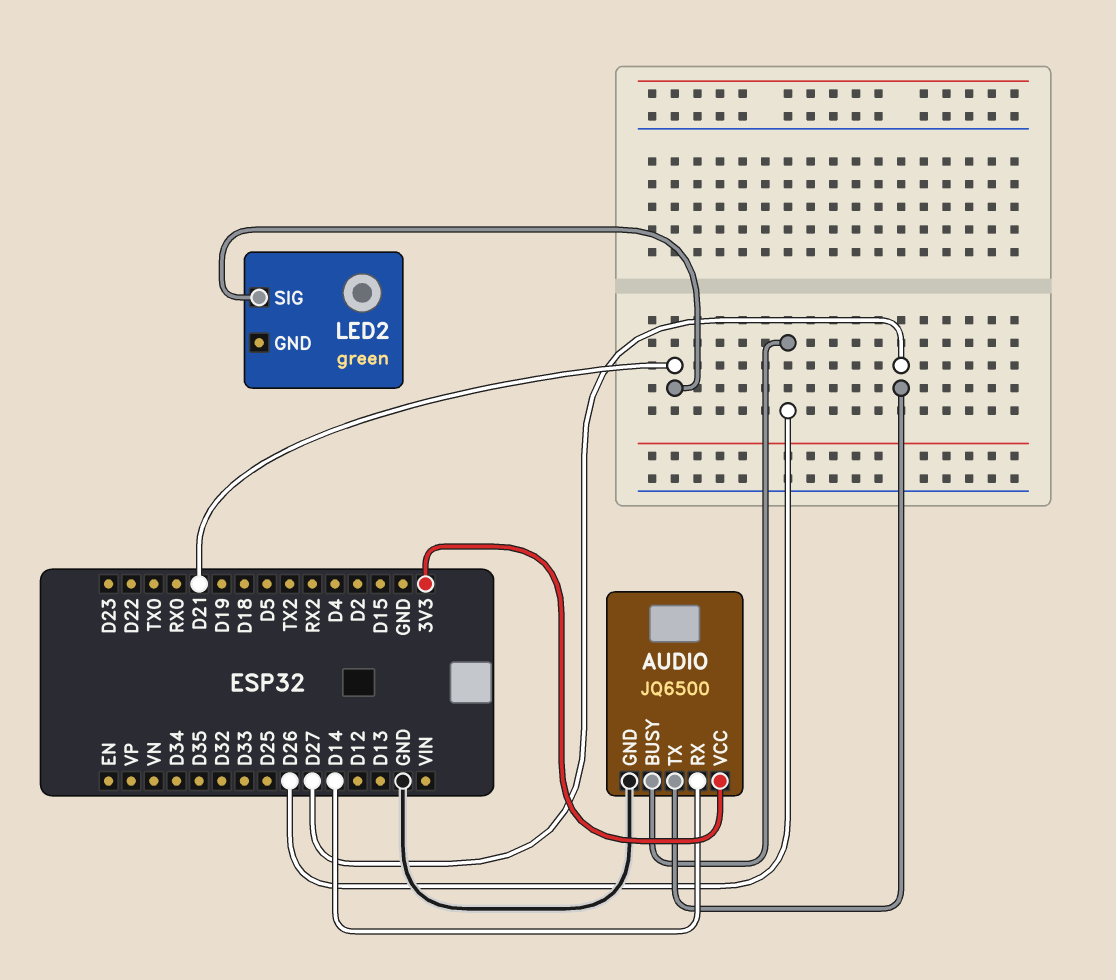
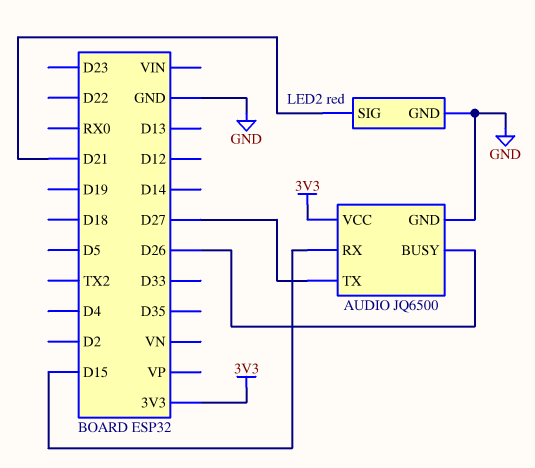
AUDIO pin RX: D14 -> D15
LED2: green -> red
LED2 pin GND: none -> GND

